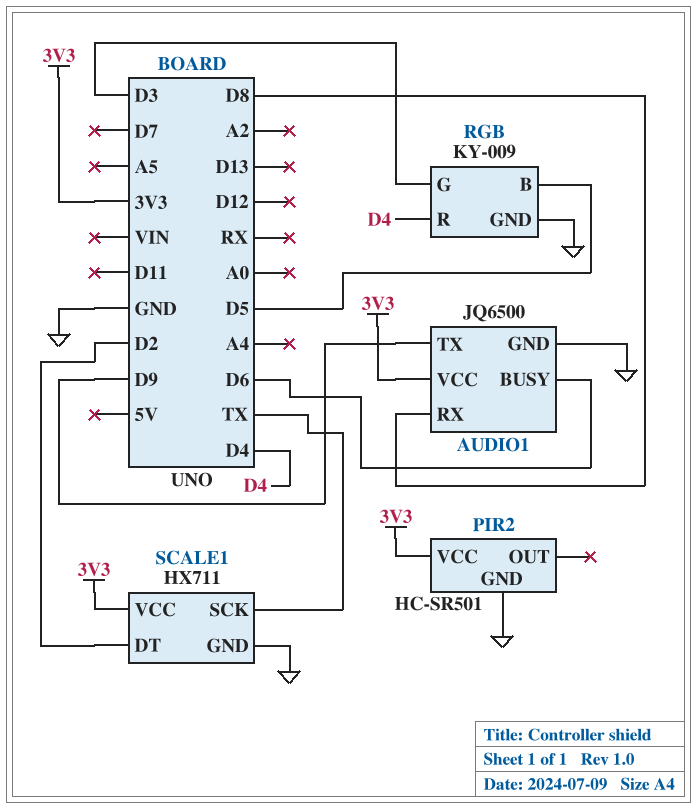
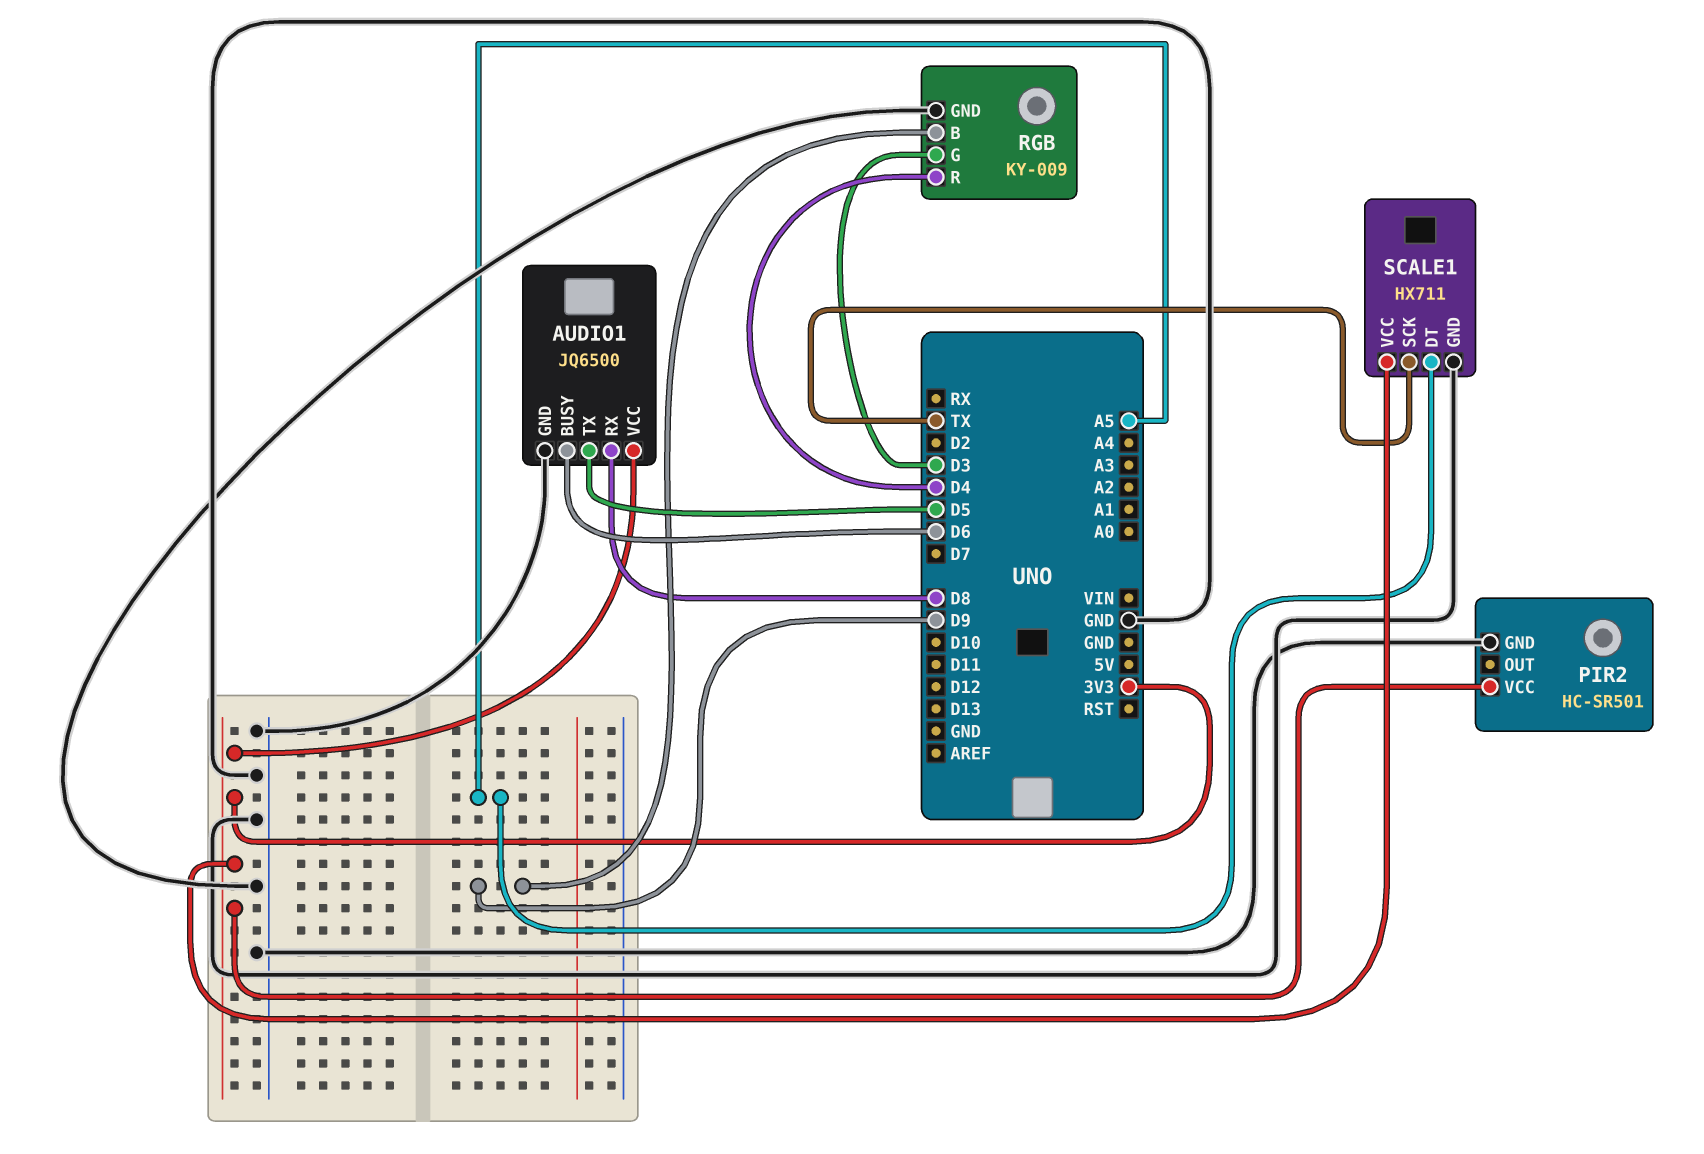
AUDIO1 pin TX: D9 -> D5
RGB pin B: D5 -> D9
SCALE1 pin DT: D2 -> A5

